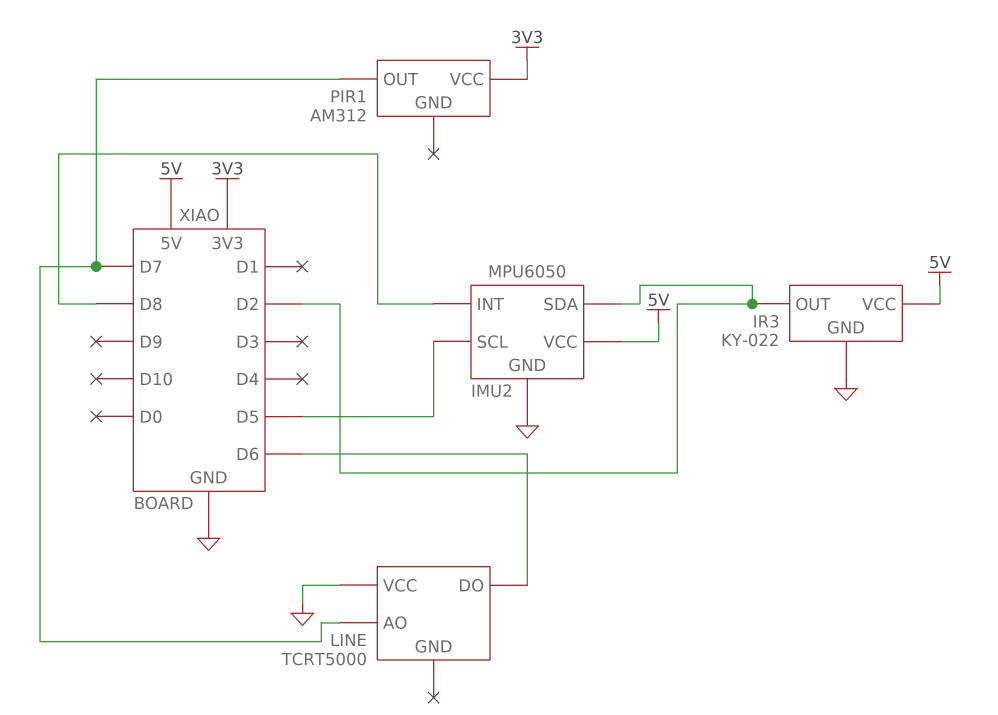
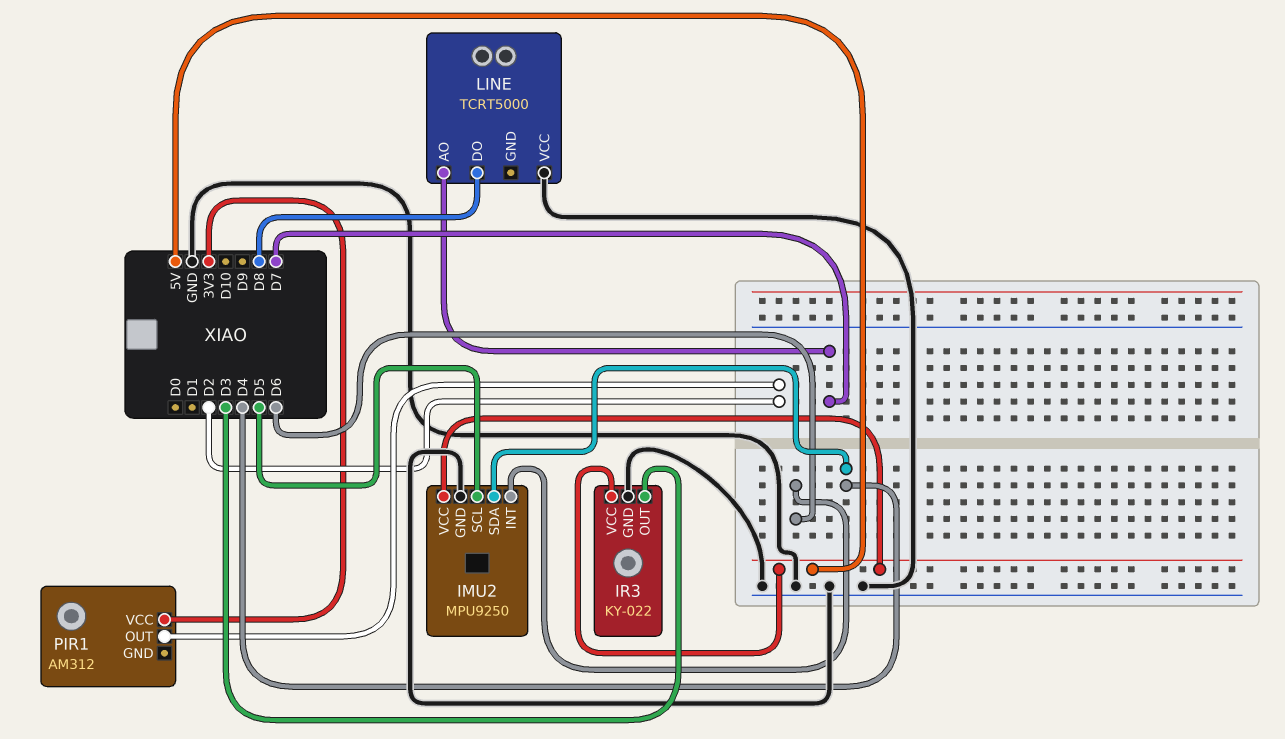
IMU2: MPU6050 -> MPU9250
IMU2 pin INT: D8 -> D6
IMU2 pin SDA: D2 -> D4
IR3 pin OUT: D2 -> D3
LINE pin DO: D6 -> D8
PIR1 pin OUT: D7 -> D2

